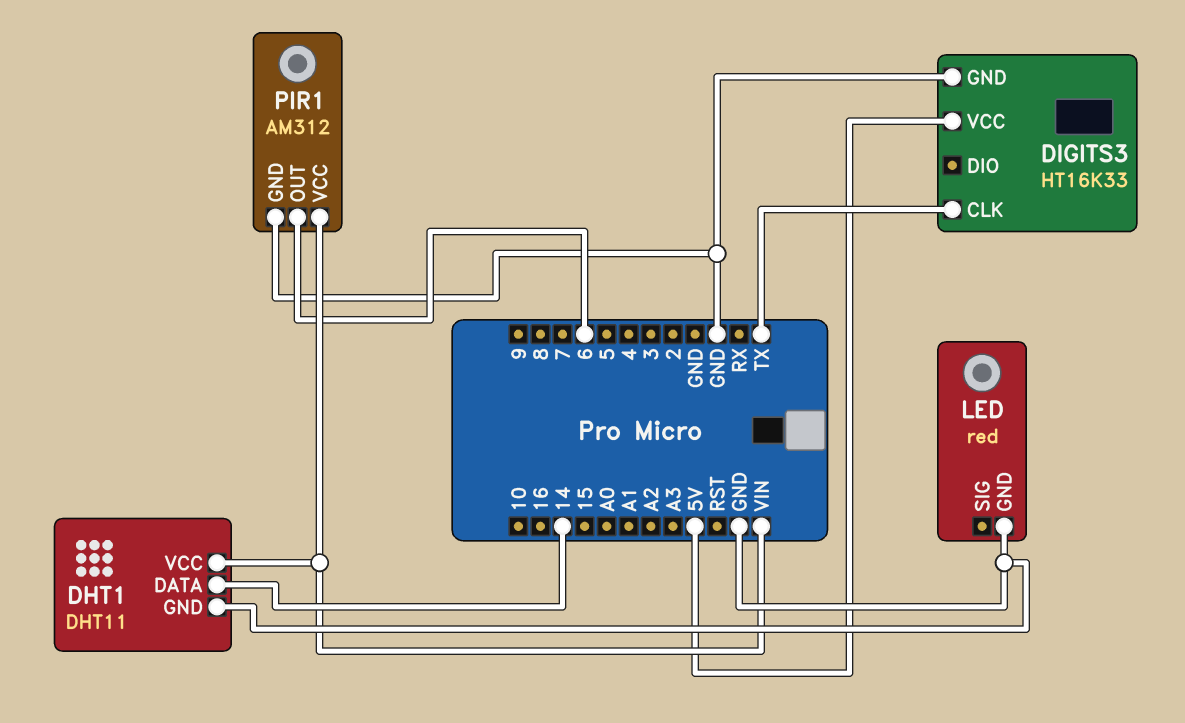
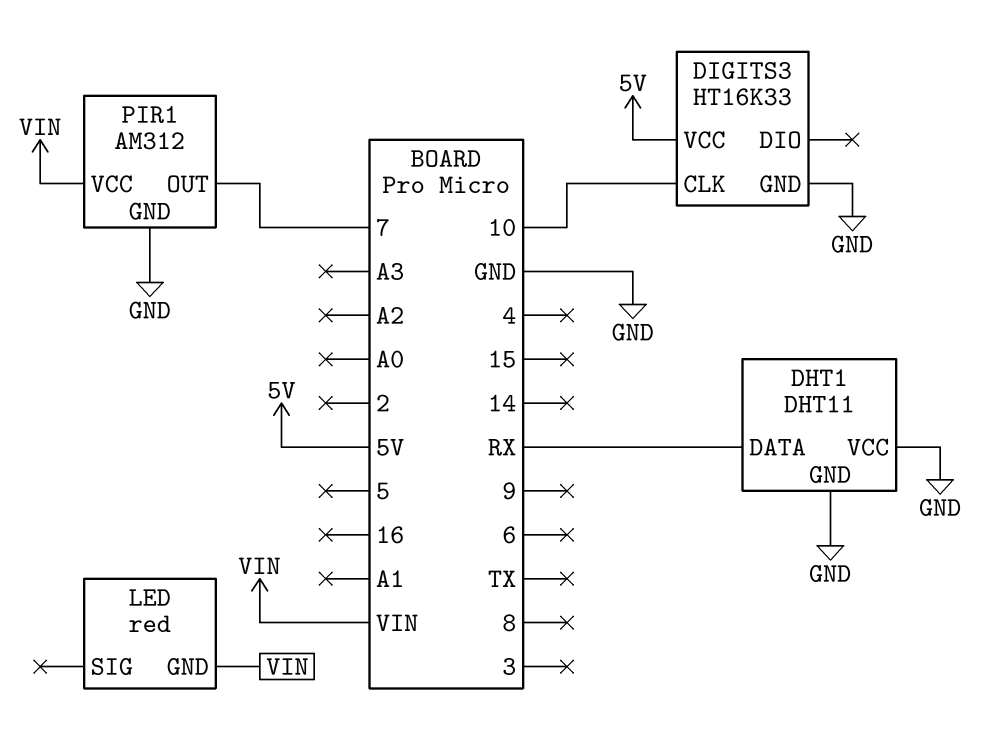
DHT1 pin DATA: 14 -> RX
DHT1 pin VCC: VIN -> GND
DIGITS3 pin CLK: TX -> 10
LED pin GND: GND -> VIN
PIR1 pin OUT: 6 -> 7

